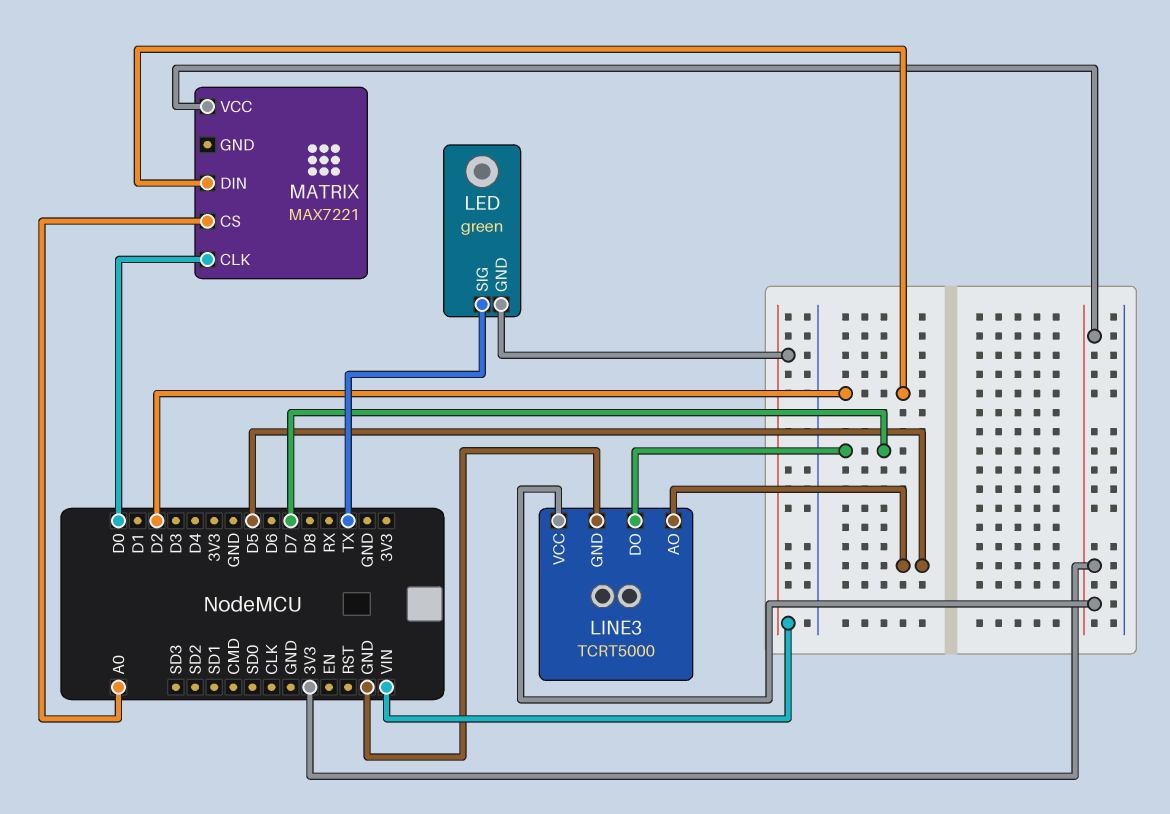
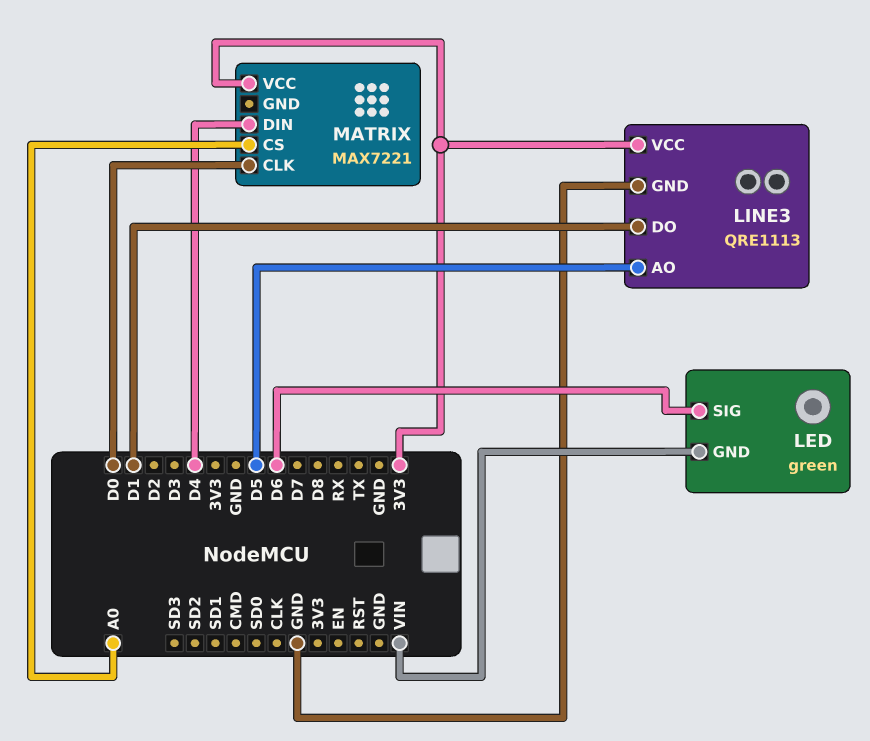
LED pin SIG: TX -> D6
LINE3: TCRT5000 -> QRE1113
LINE3 pin DO: D7 -> D1
MATRIX pin DIN: D2 -> D4

